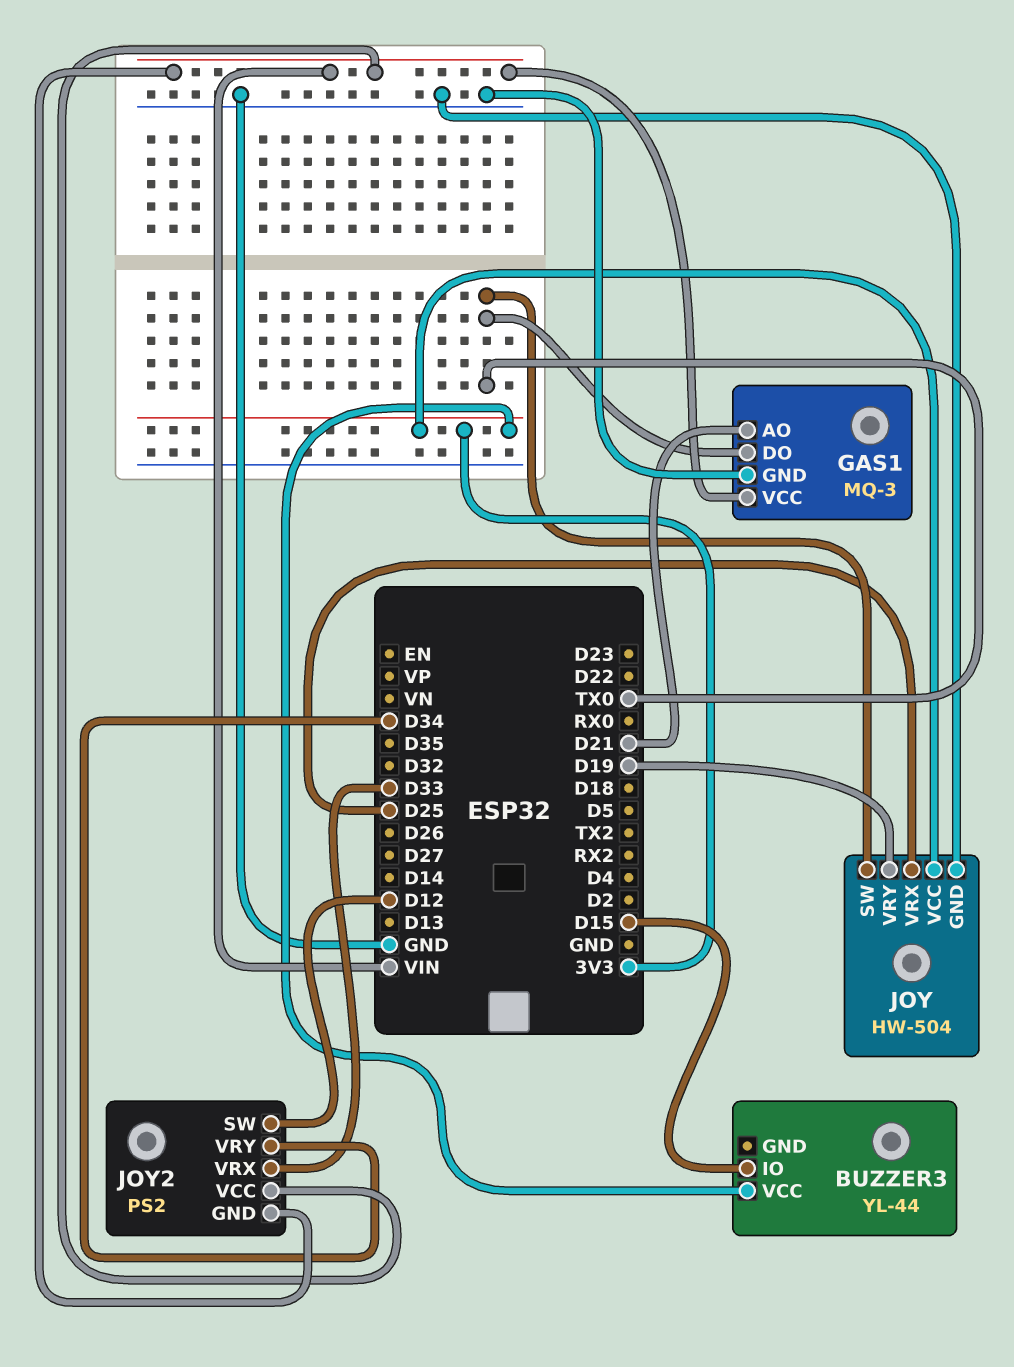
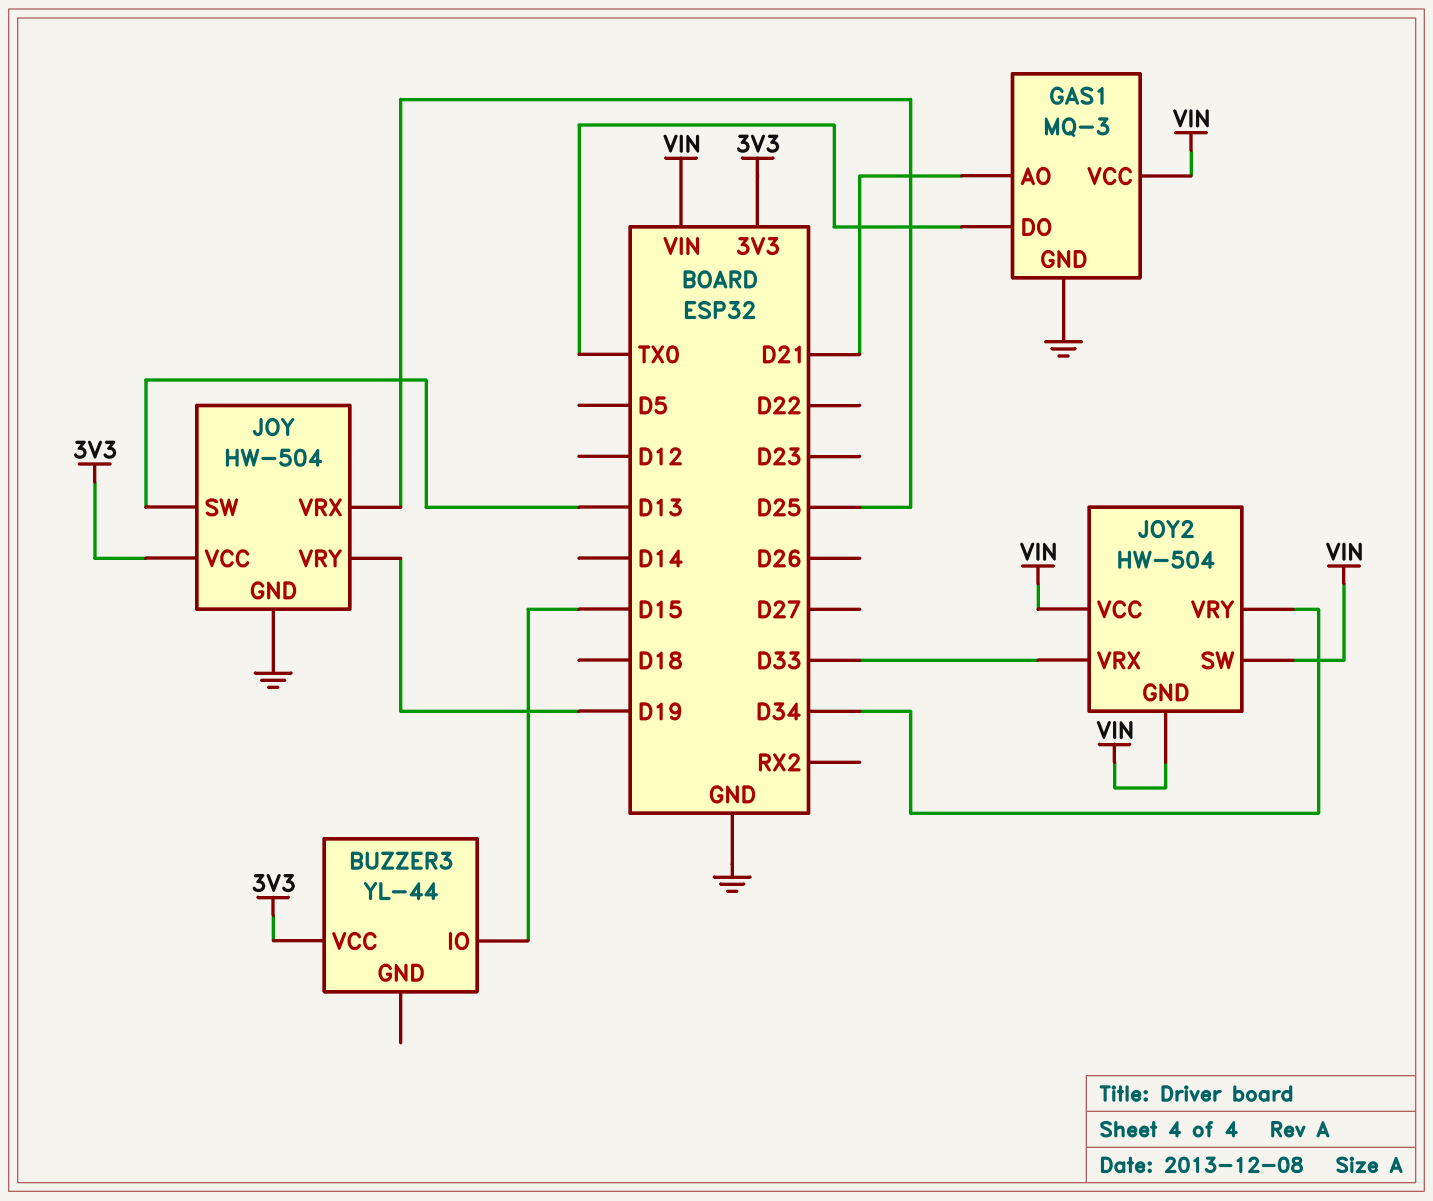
JOY pin SW: TX0 -> D13
JOY2: PS2 -> HW-504
JOY2 pin SW: D12 -> VIN

